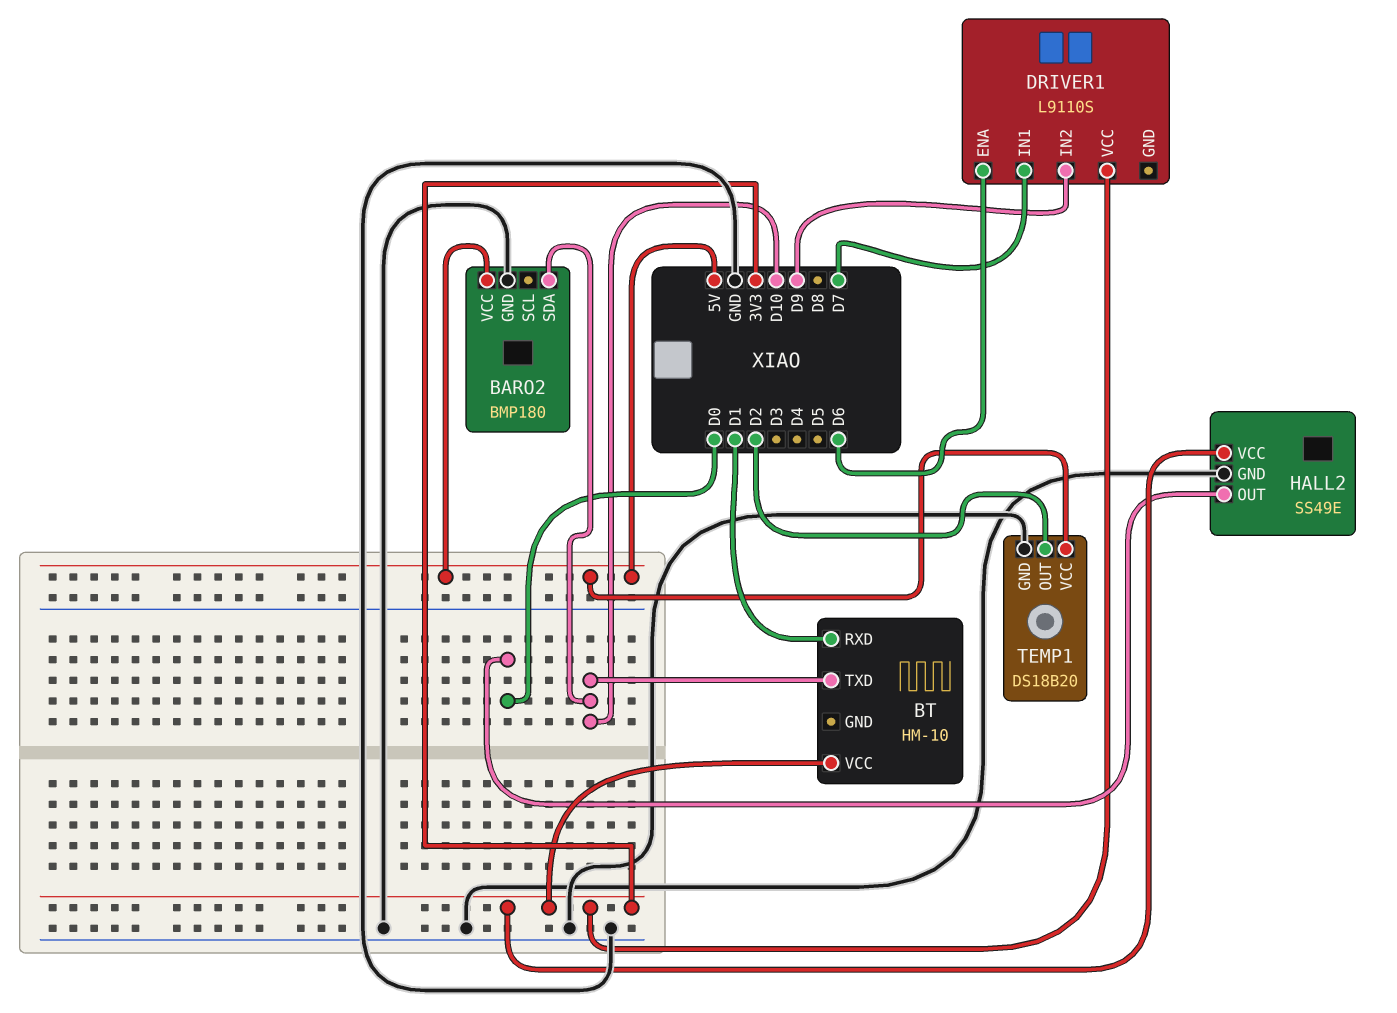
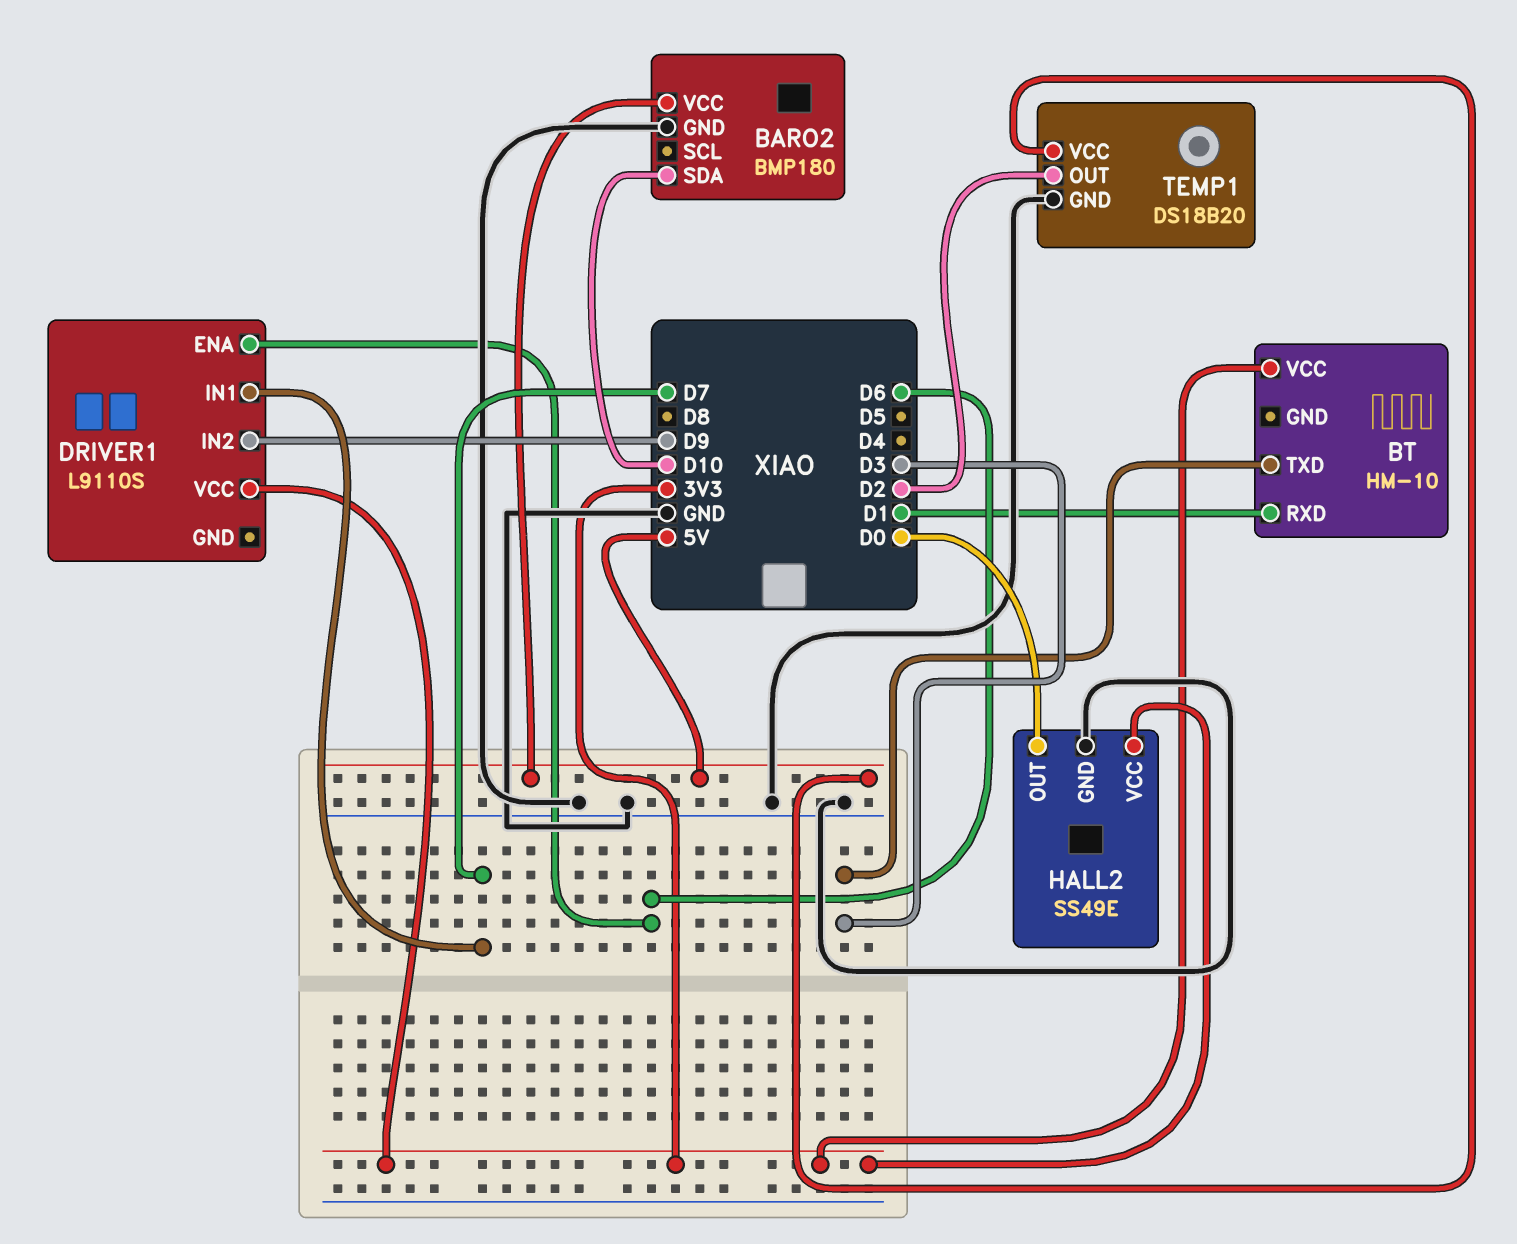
BT pin TXD: D10 -> D3

